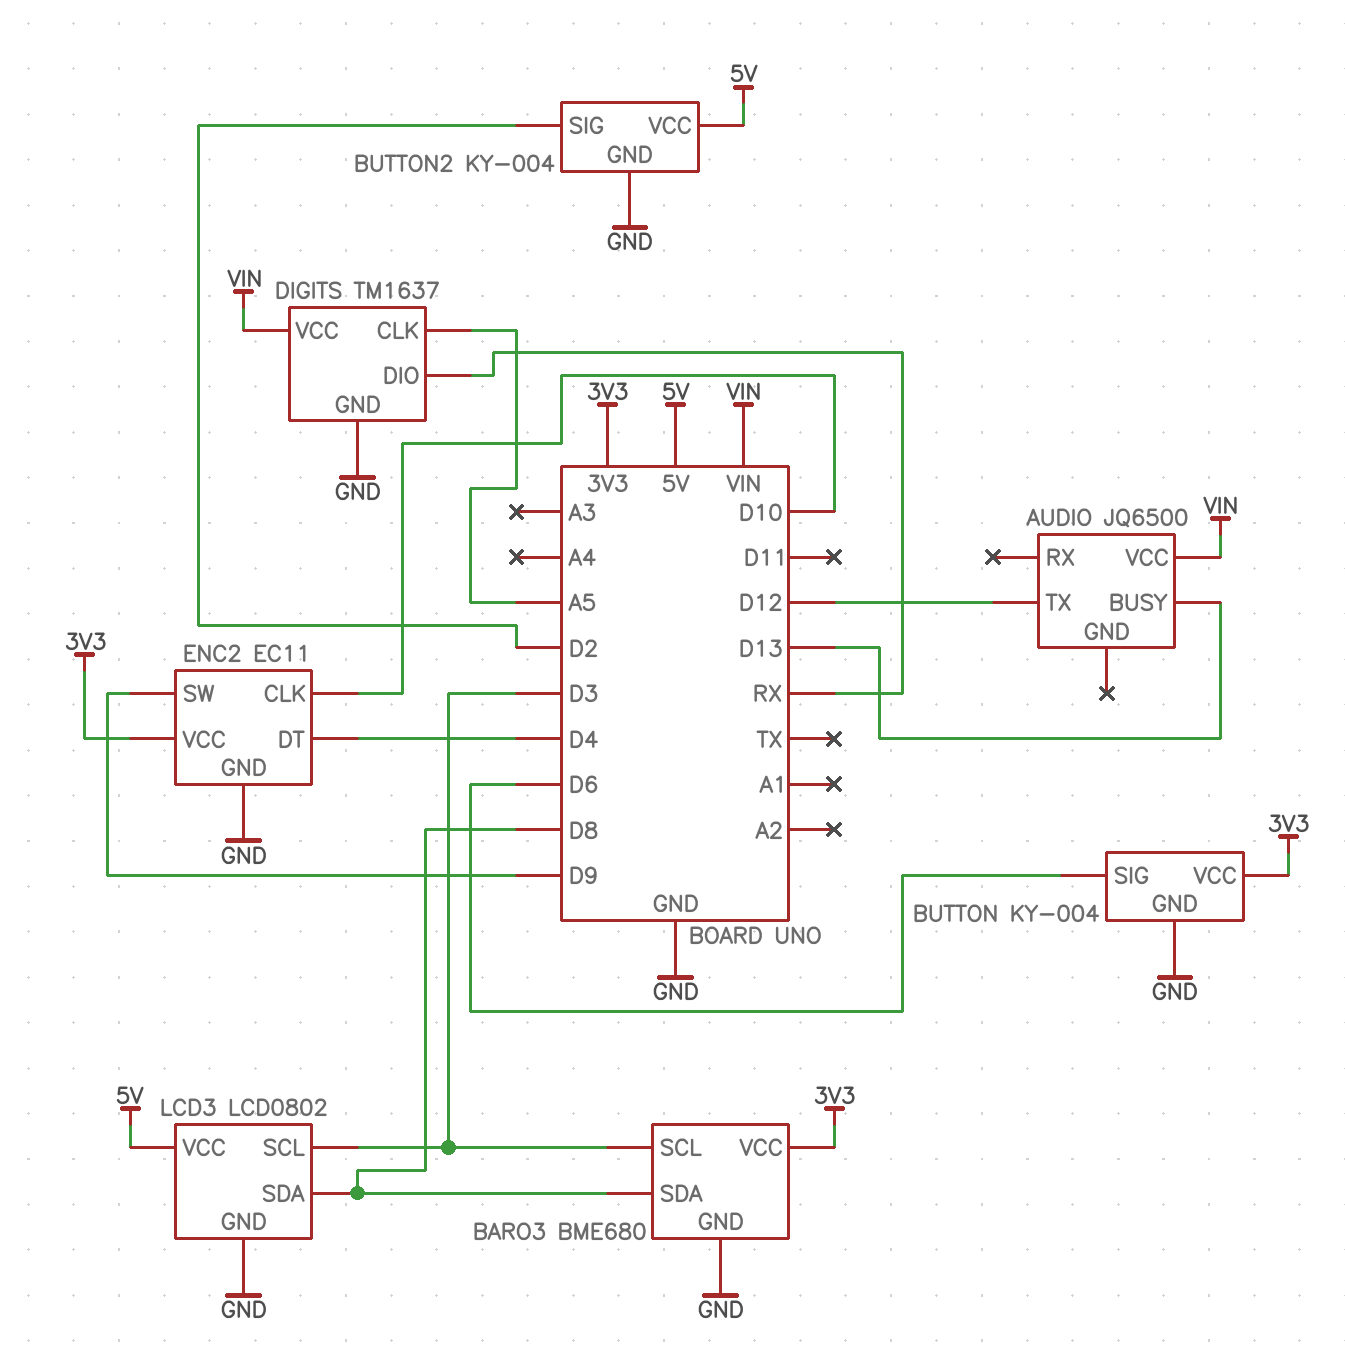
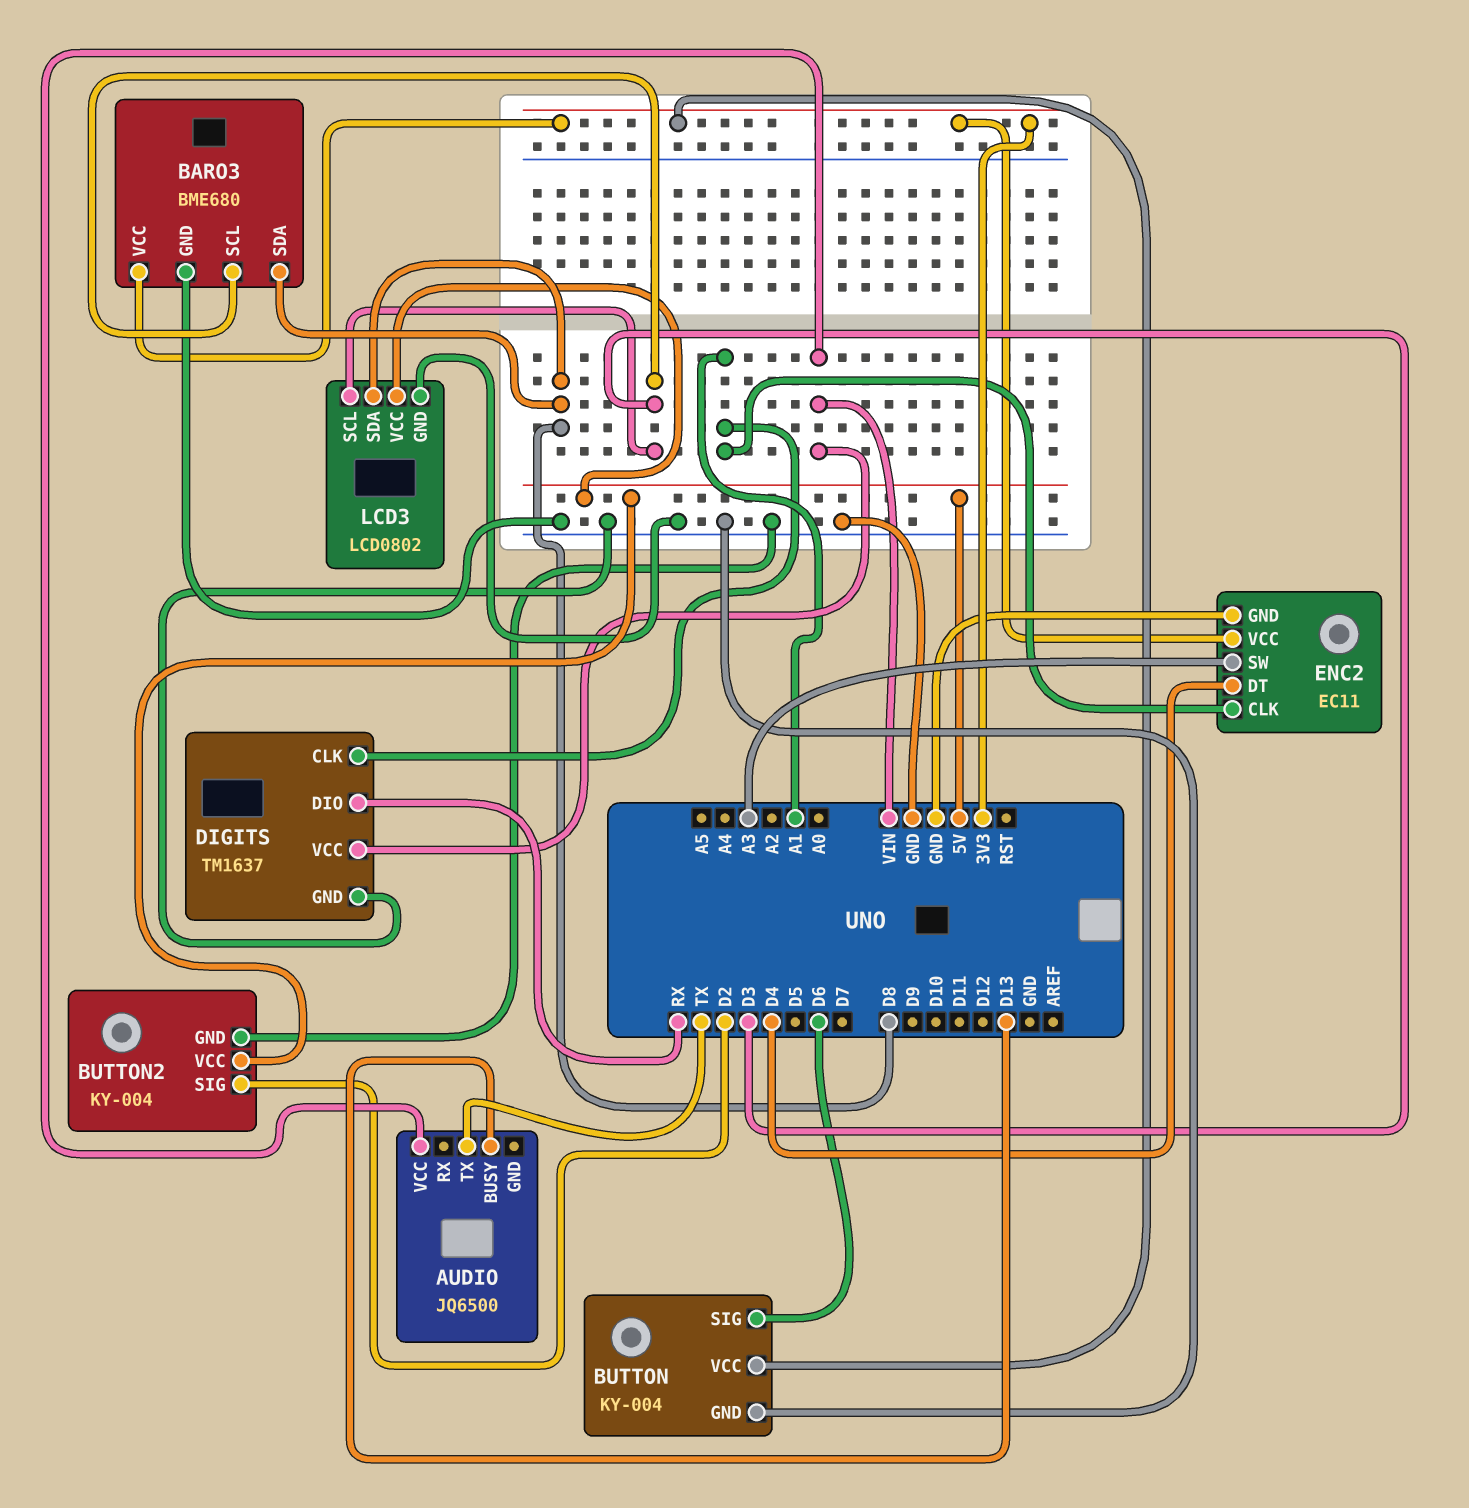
AUDIO pin TX: D12 -> TX
DIGITS pin CLK: A5 -> A1
ENC2 pin CLK: D10 -> A1
ENC2 pin SW: D9 -> A3

